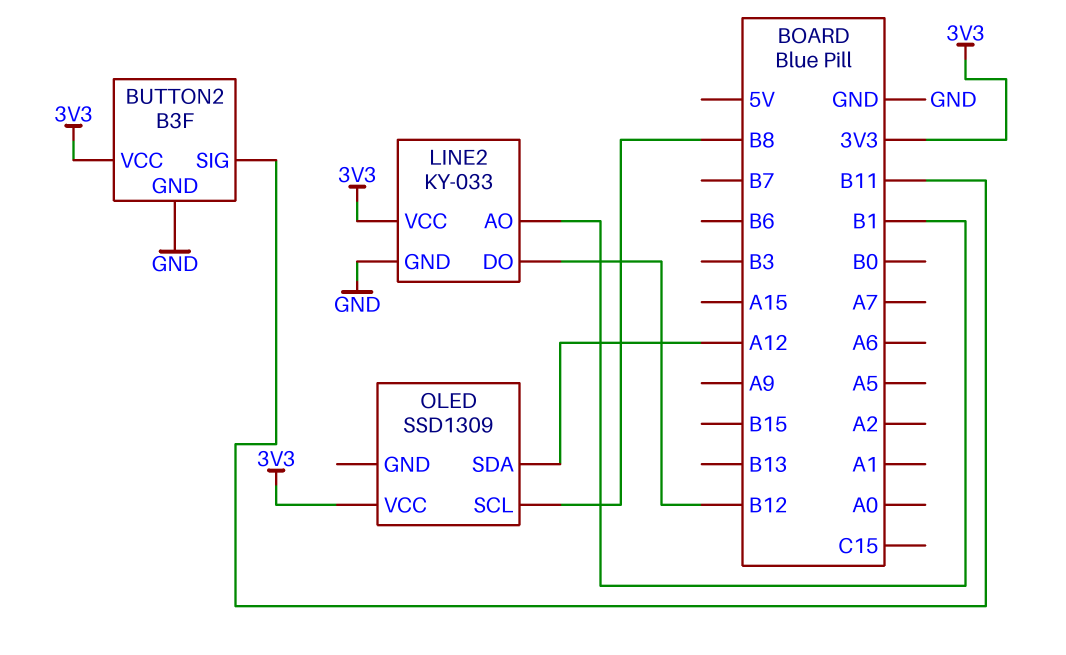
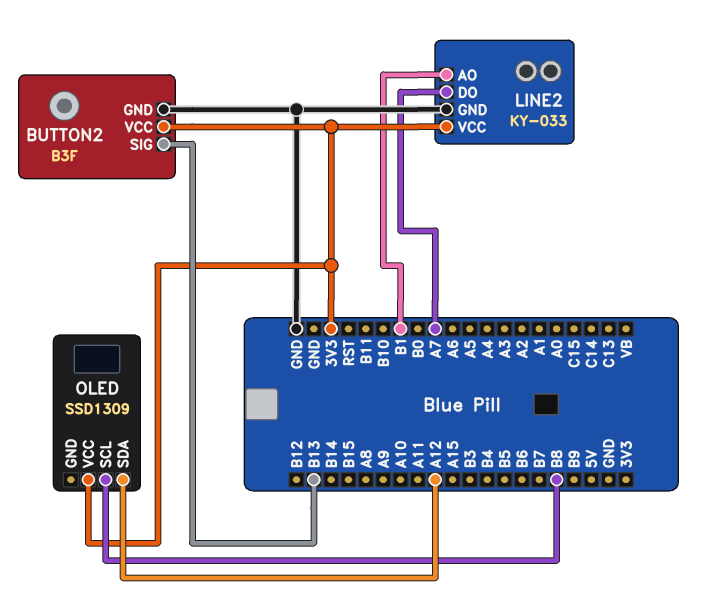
BUTTON2 pin SIG: B11 -> B13
LINE2 pin DO: B12 -> A7

